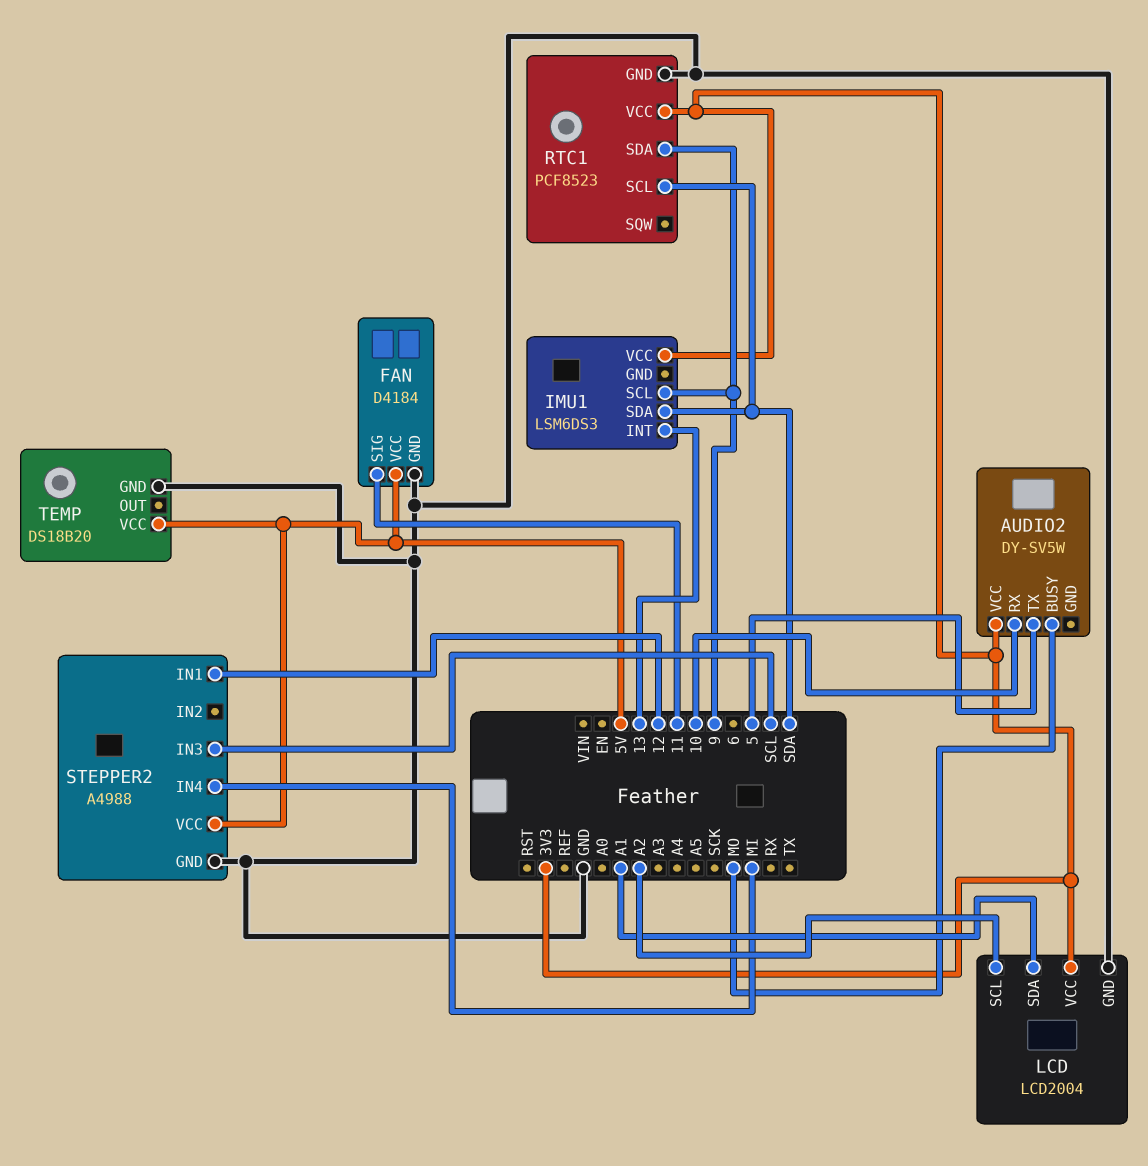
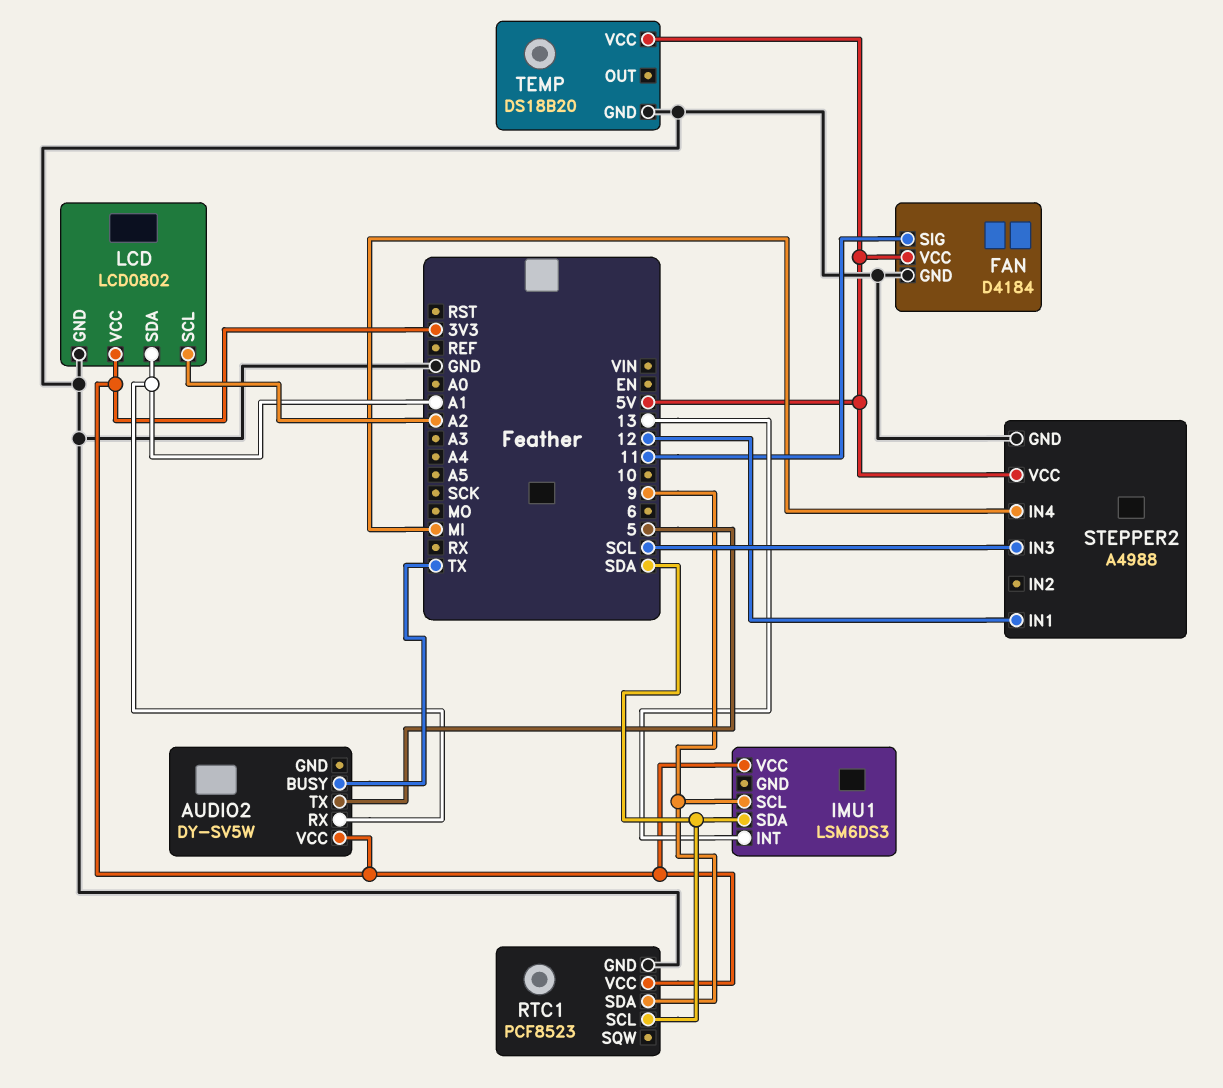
AUDIO2 pin BUSY: MO -> TX
AUDIO2 pin RX: 10 -> A1
LCD: LCD2004 -> LCD0802

